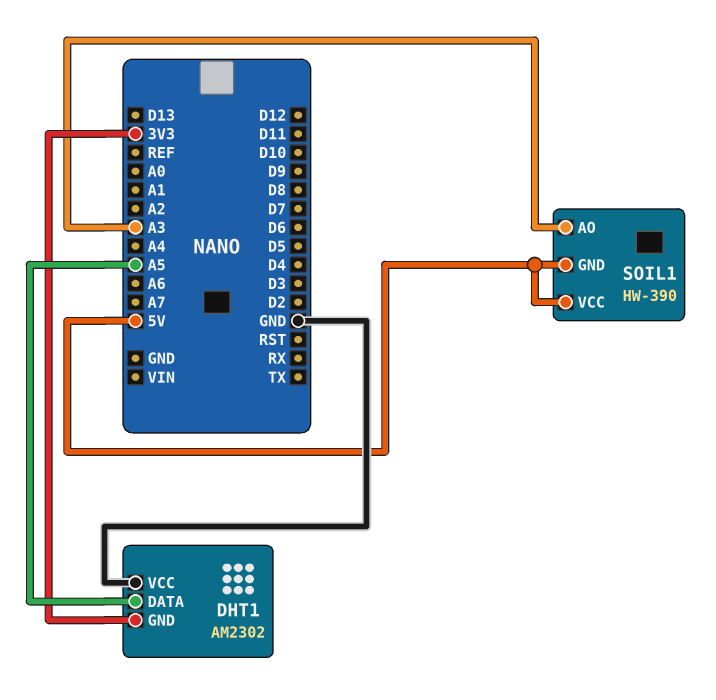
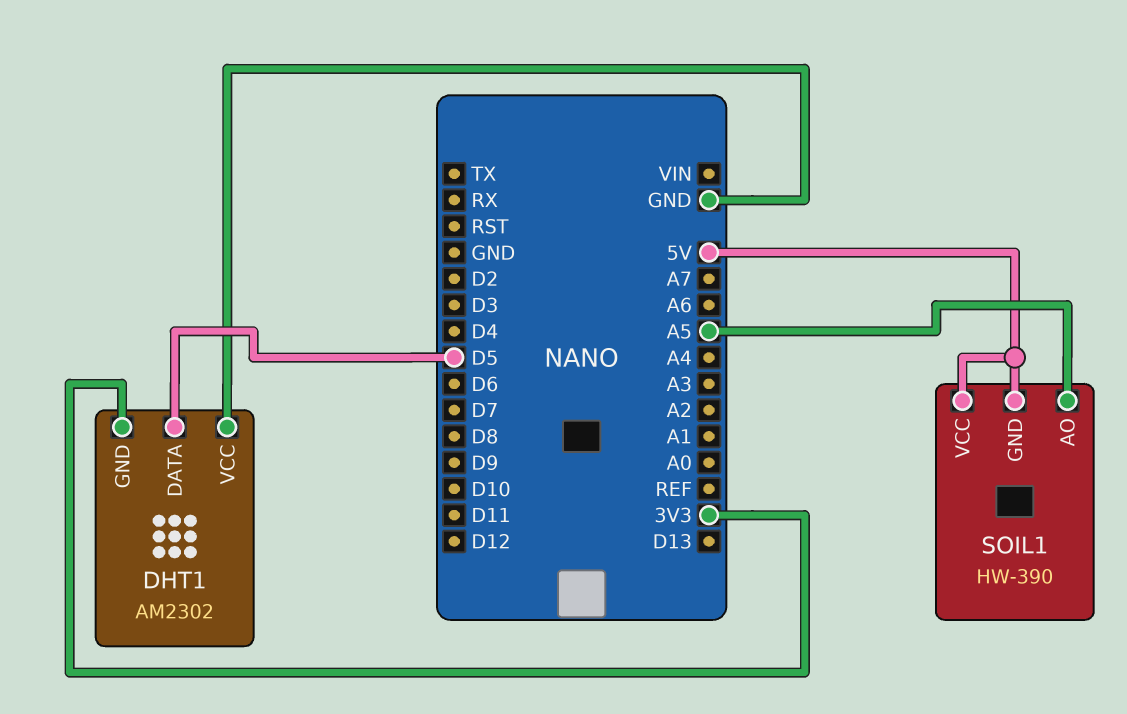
DHT1 pin DATA: A5 -> D5
SOIL1 pin AO: A3 -> A5

